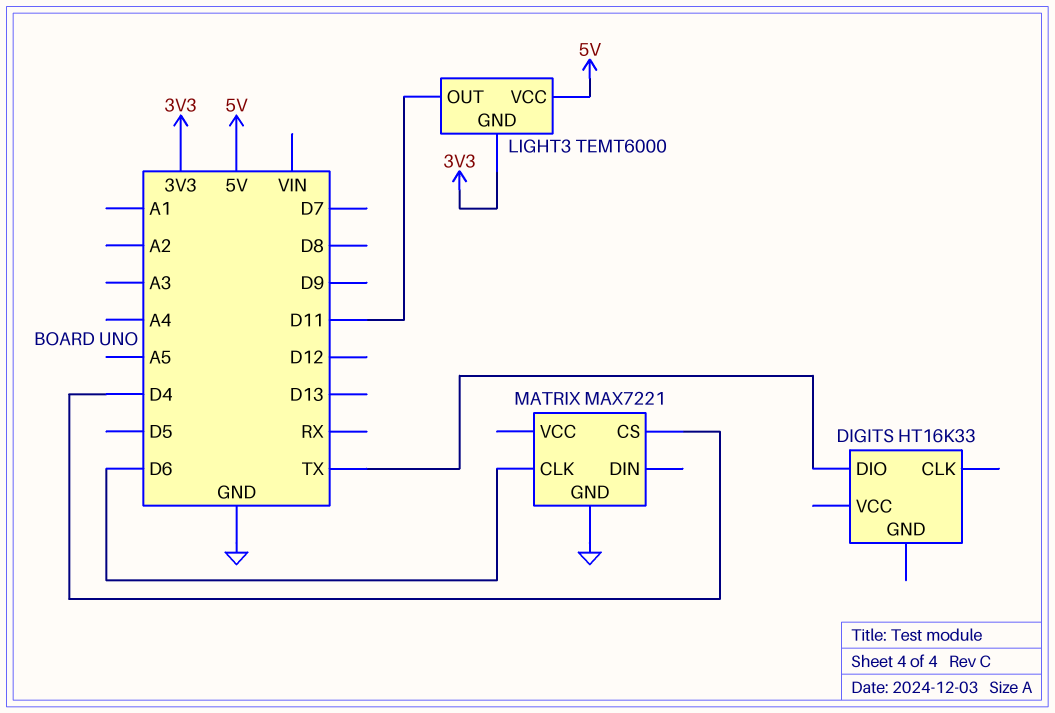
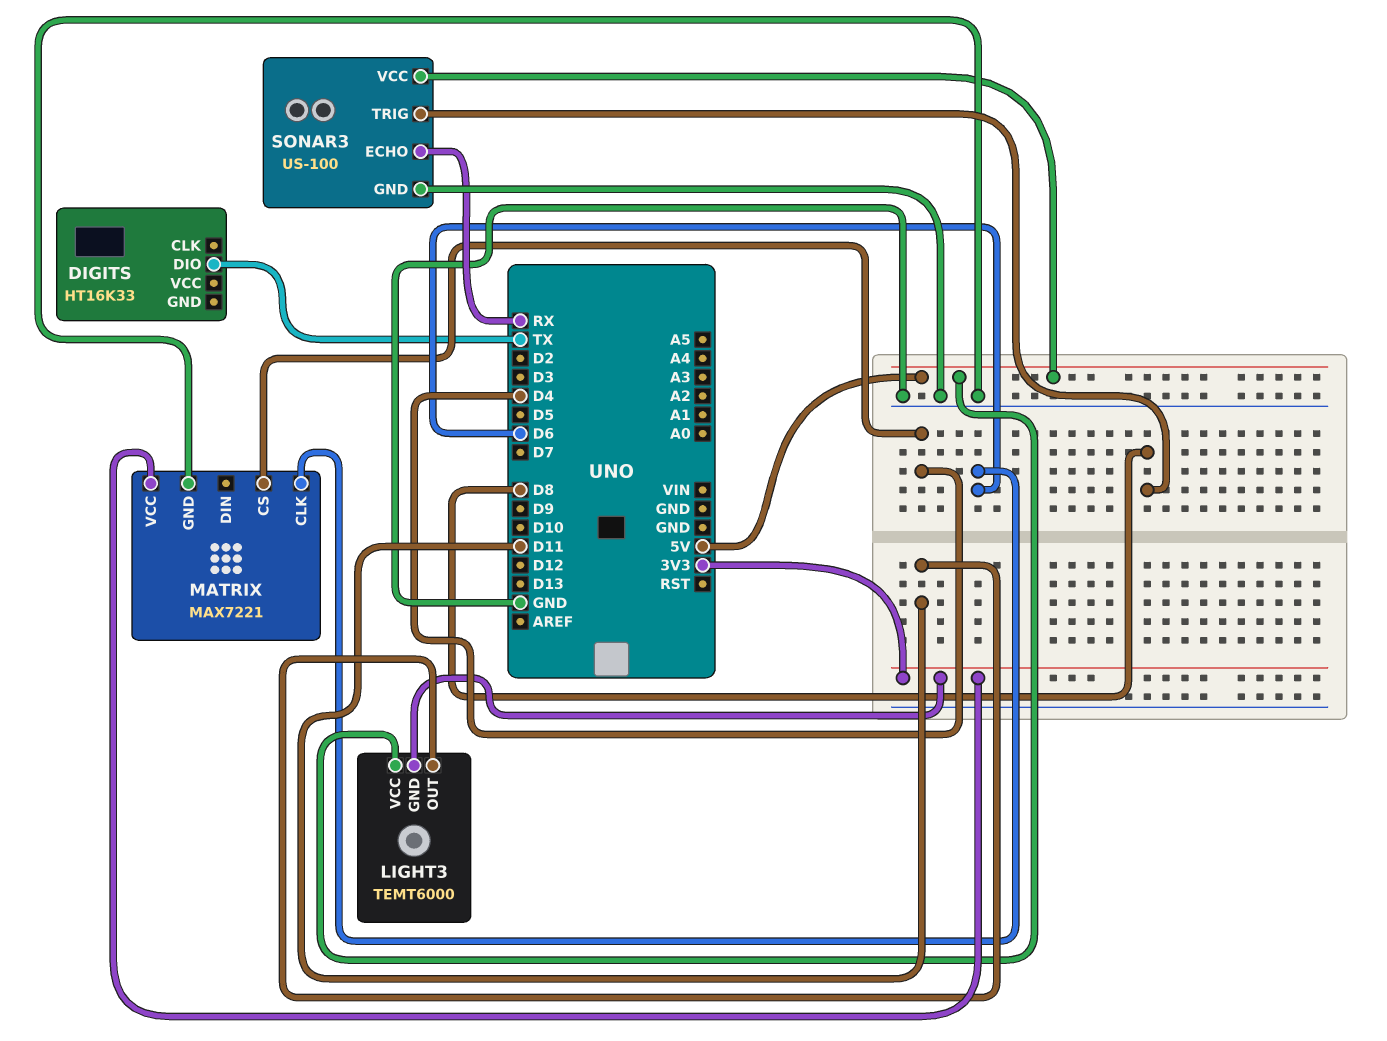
MATRIX pin VCC: none -> 3V3
SONAR3: none -> US-100
SONAR3 pin ECHO: none -> RX
SONAR3 pin GND: none -> GND
SONAR3 pin TRIG: none -> D8
SONAR3 pin VCC: none -> 5V

